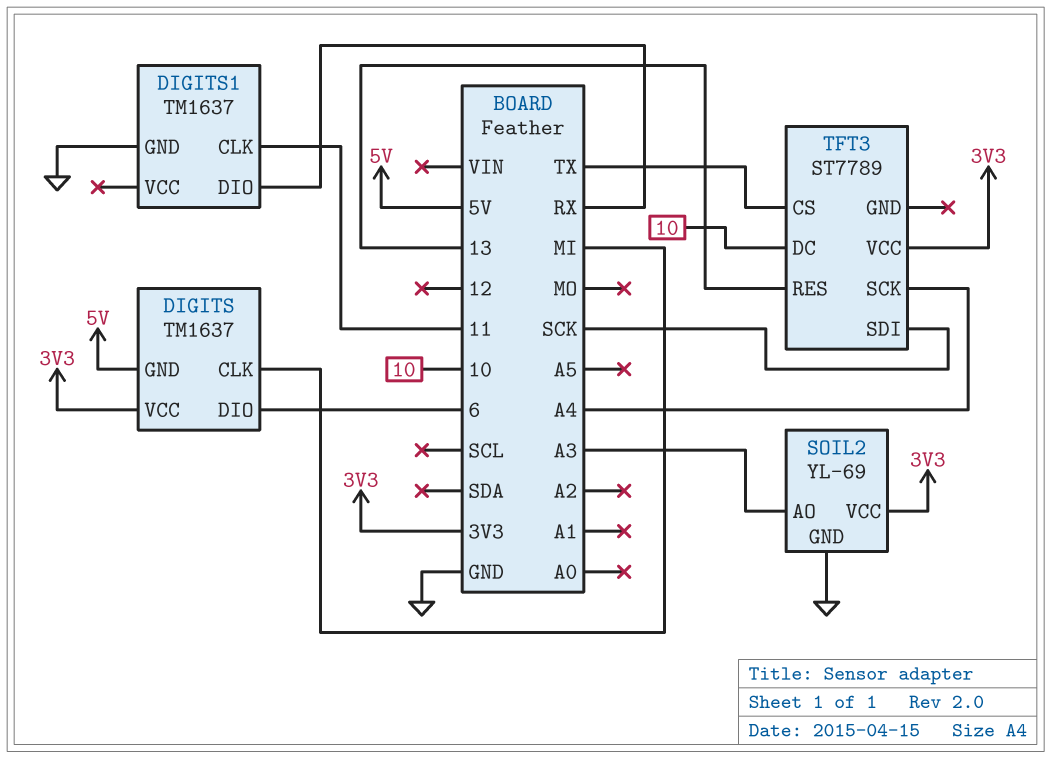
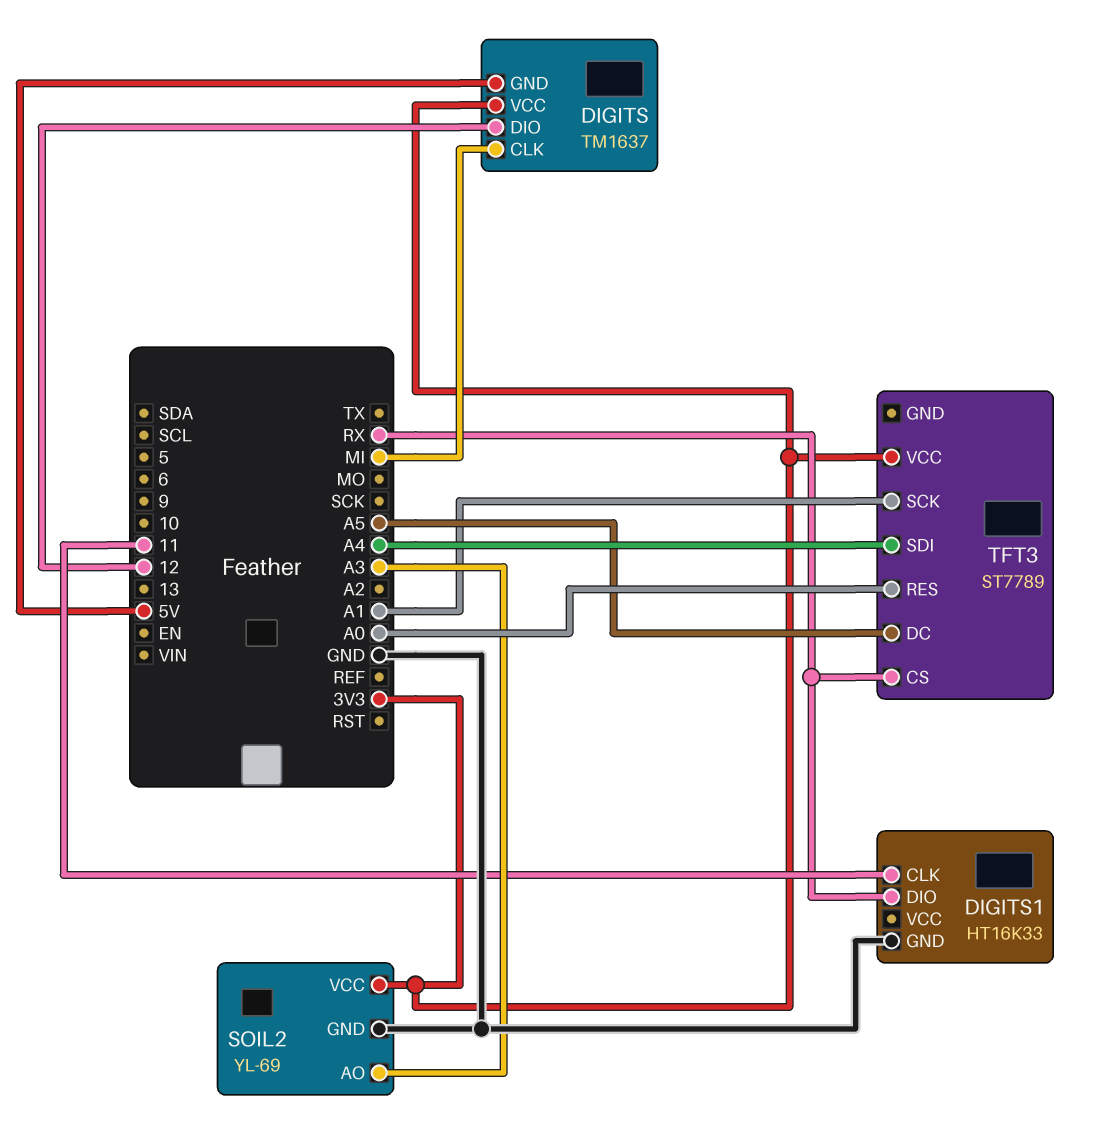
DIGITS pin DIO: 6 -> 12
DIGITS1: TM1637 -> HT16K33
TFT3 pin CS: TX -> RX
TFT3 pin DC: 10 -> A5
TFT3 pin RES: 13 -> A0
TFT3 pin SCK: A4 -> A1
TFT3 pin SDI: SCK -> A4

